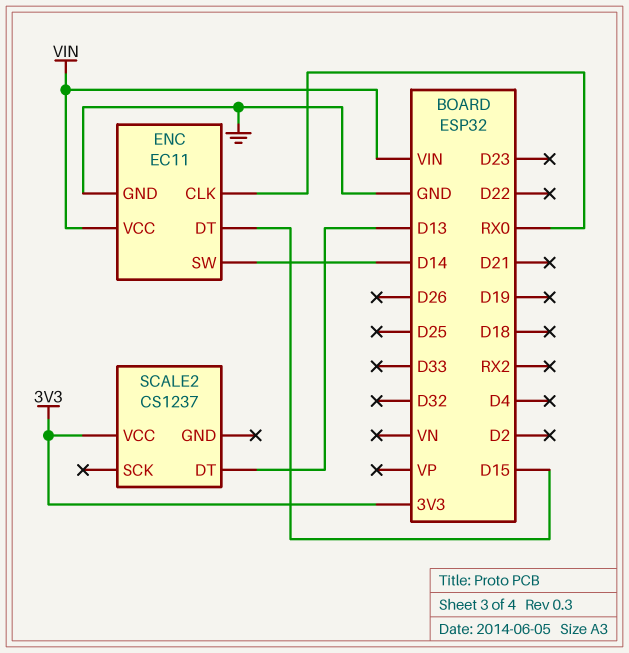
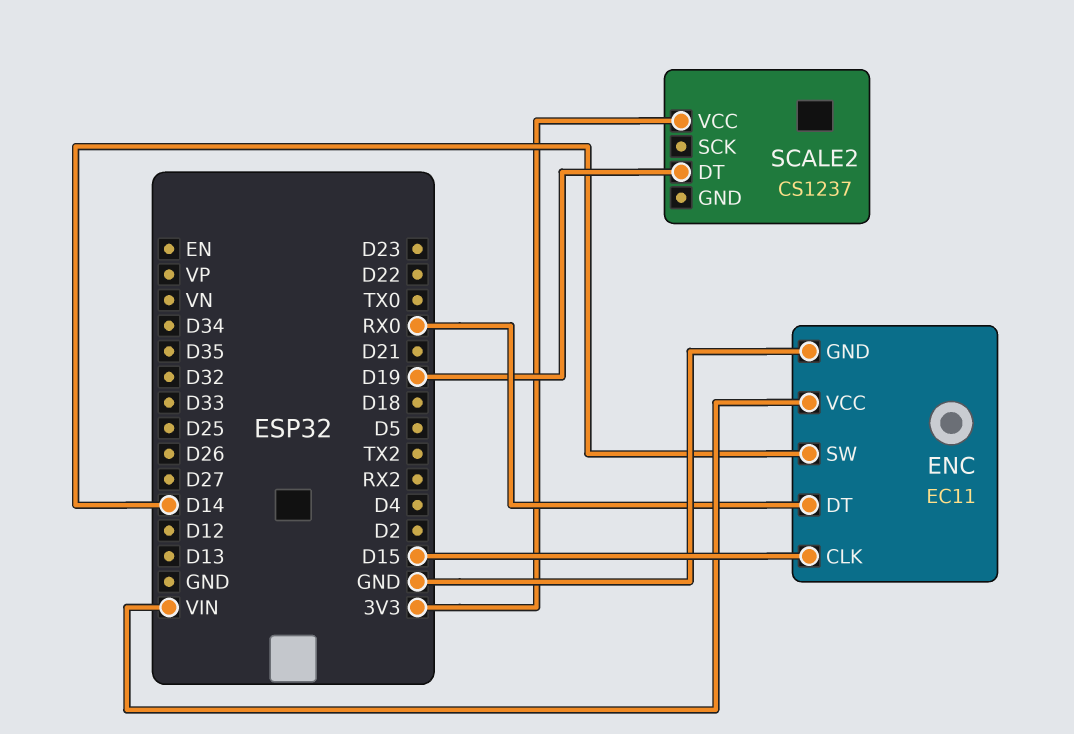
ENC pin CLK: RX0 -> D15
ENC pin DT: D15 -> RX0
SCALE2 pin DT: D13 -> D19

